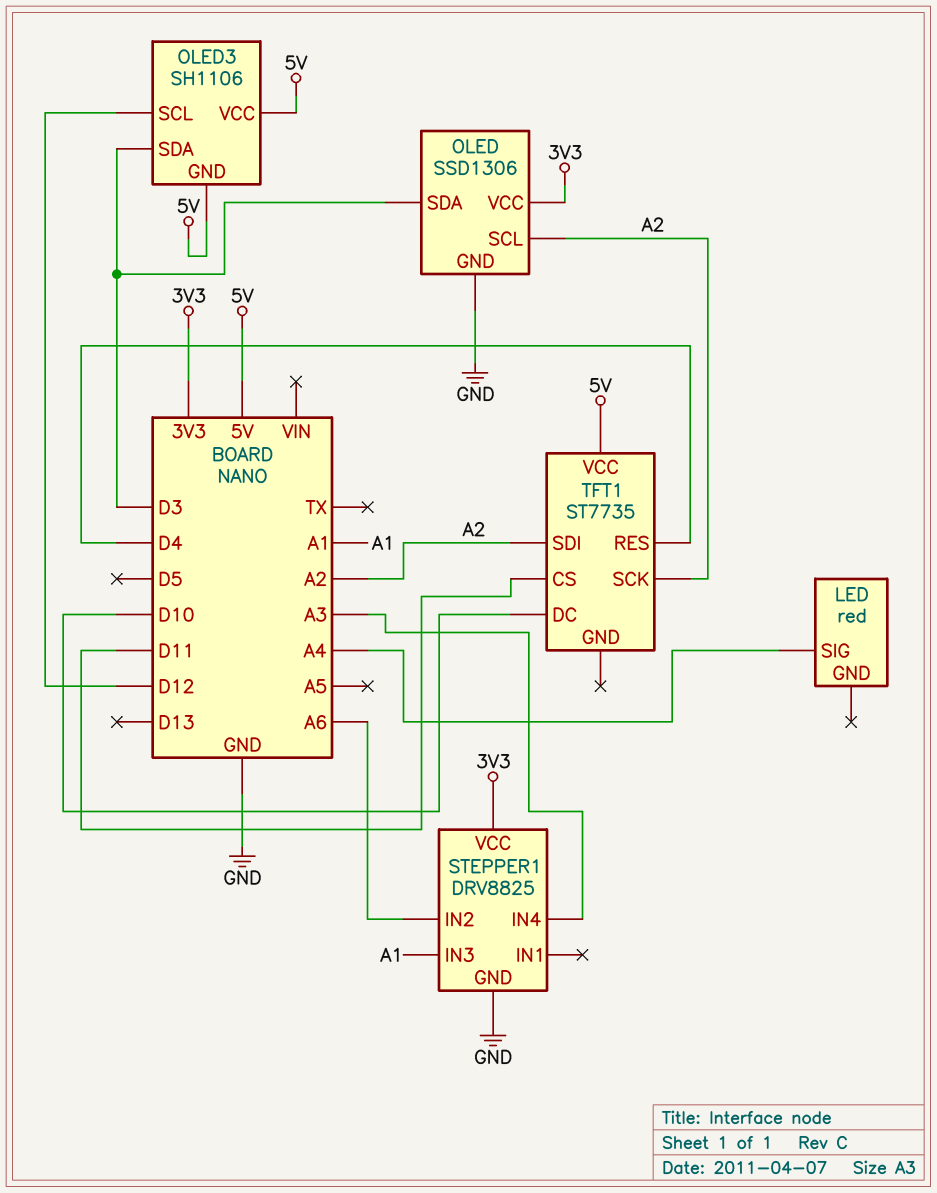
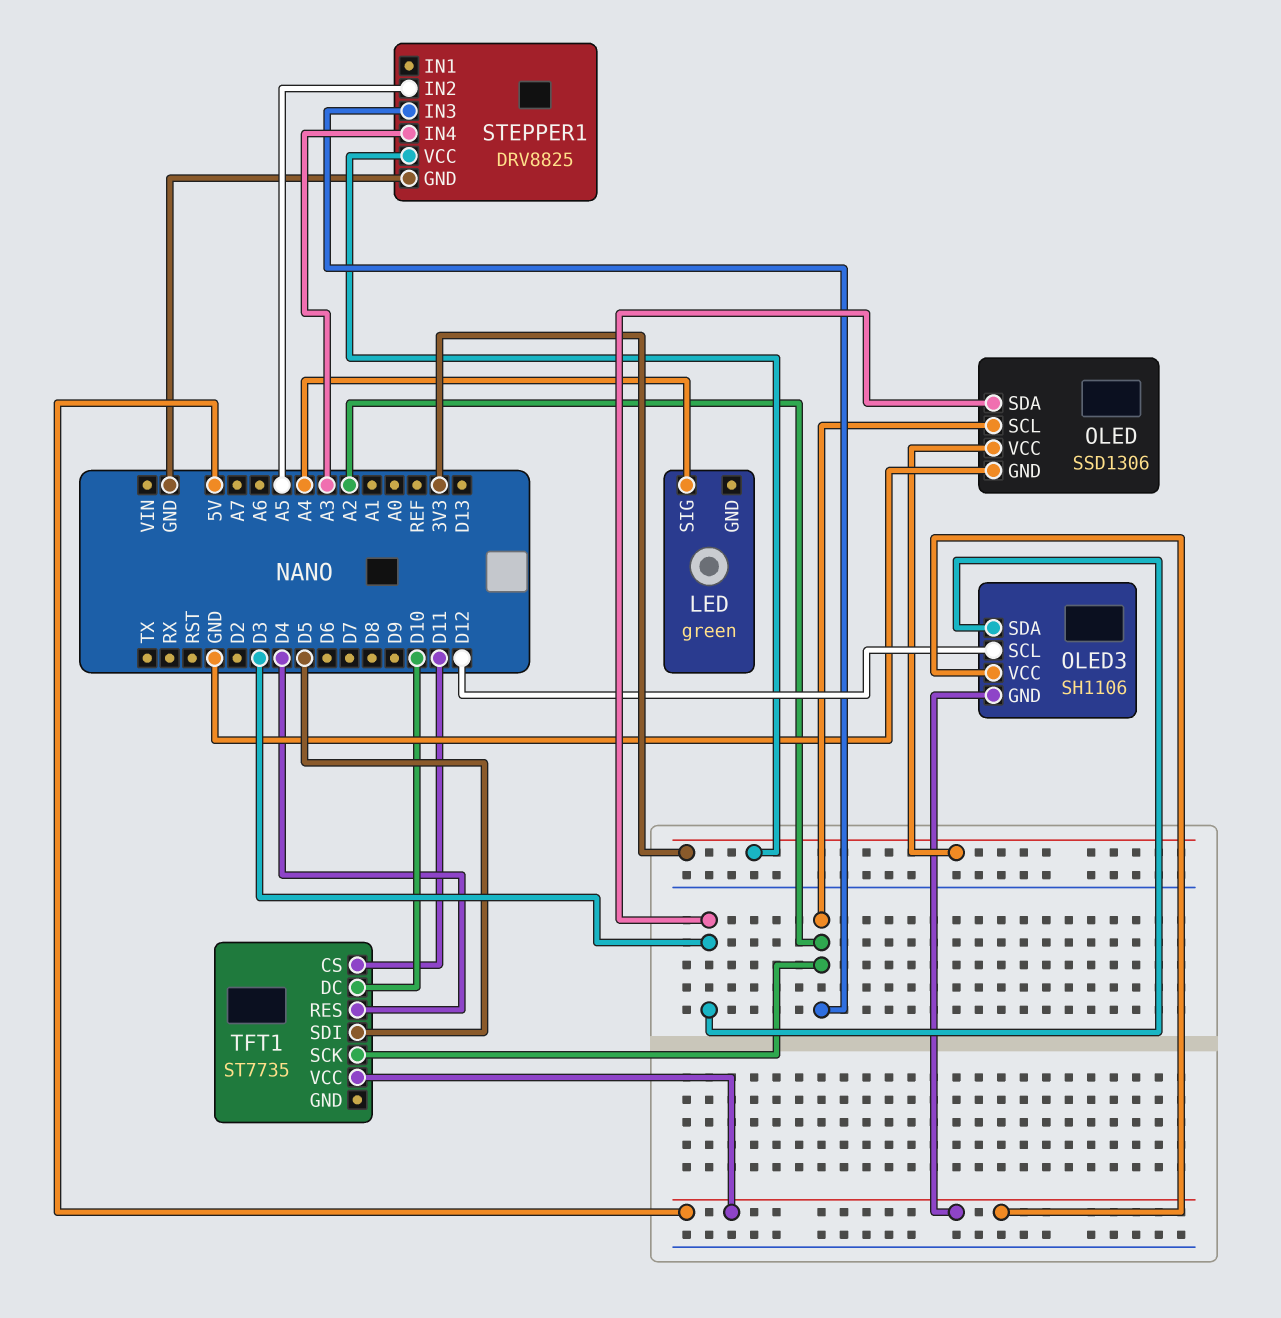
LED: red -> green
STEPPER1 pin IN2: A6 -> A5
STEPPER1 pin IN3: A1 -> A2
TFT1 pin SDI: A2 -> D5

